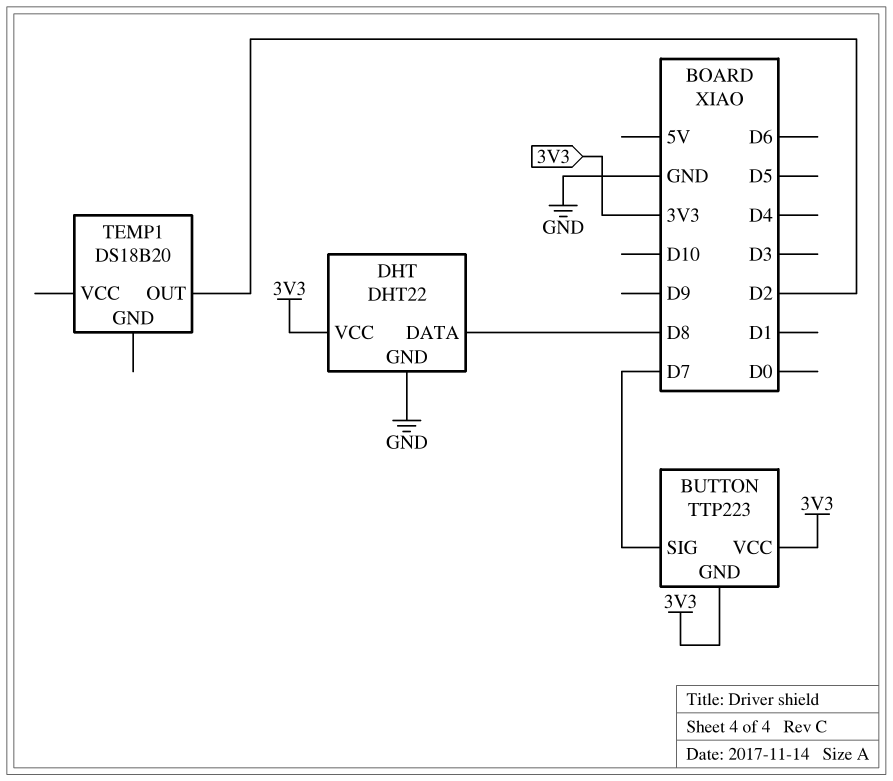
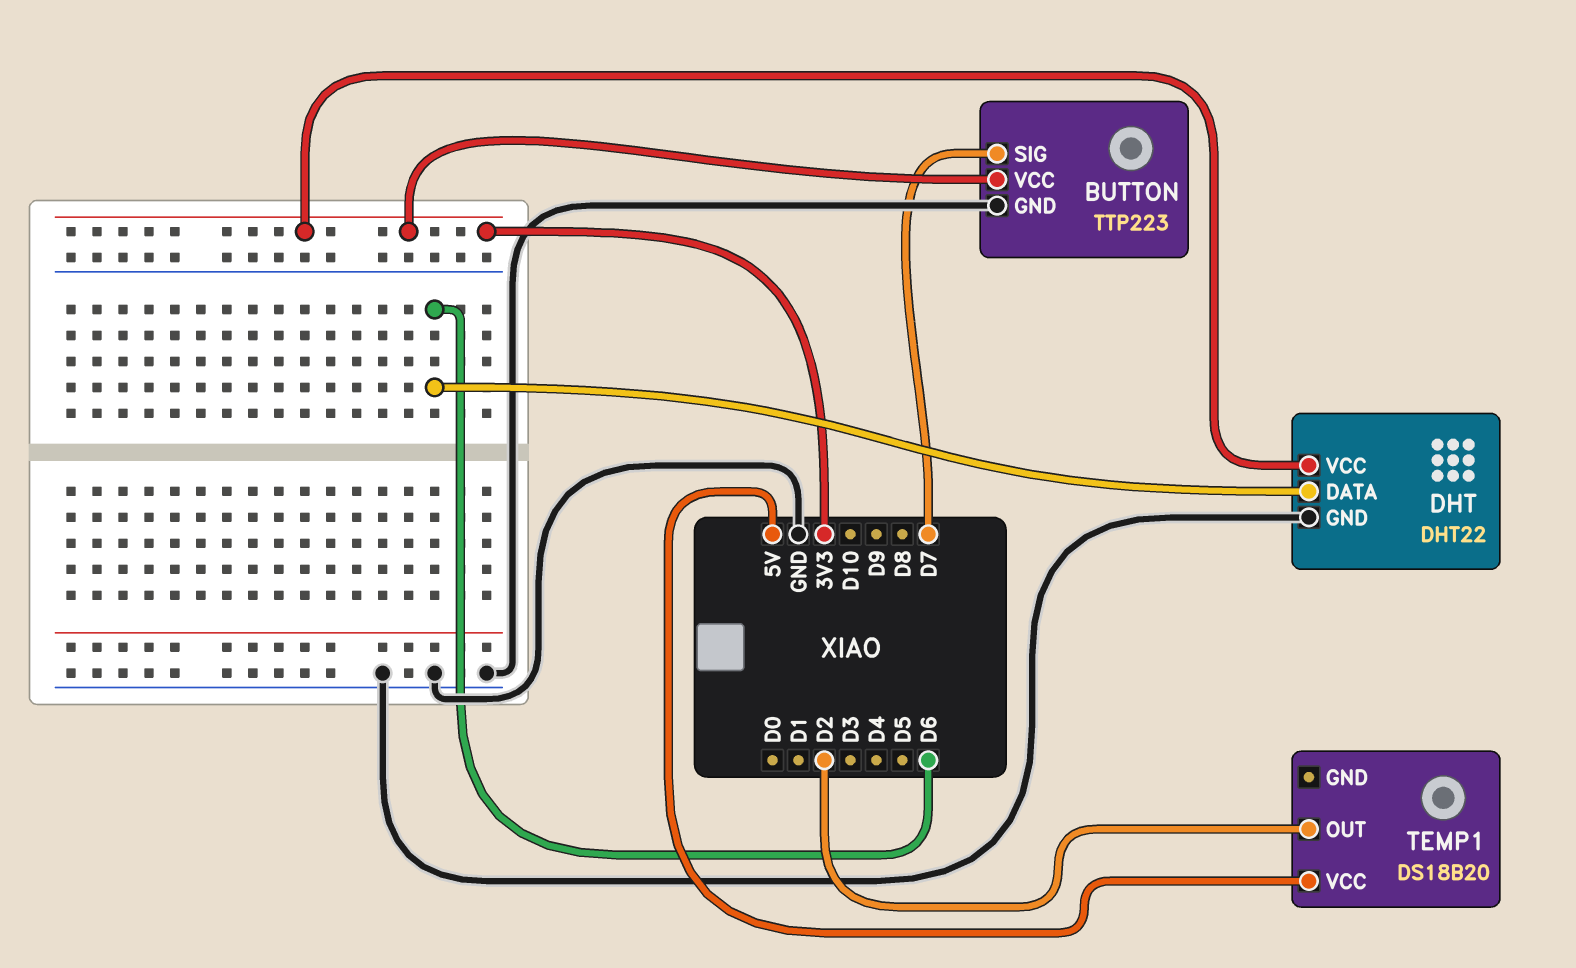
BUTTON pin GND: 3V3 -> GND
DHT pin DATA: D8 -> D6
TEMP1 pin VCC: none -> 5V

